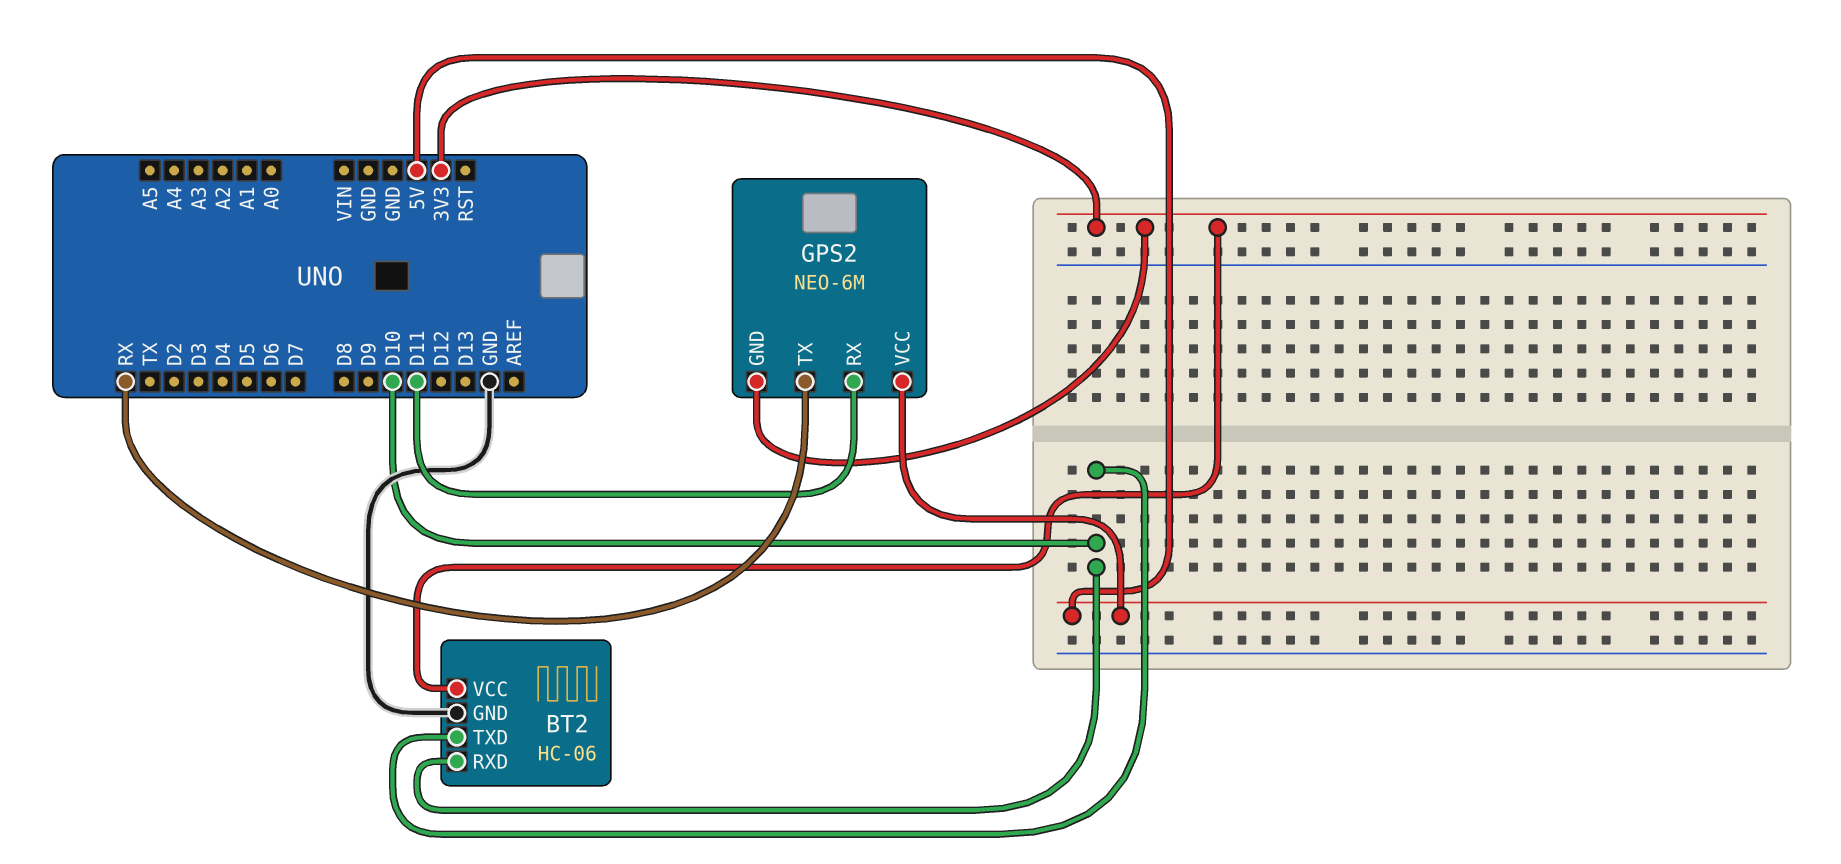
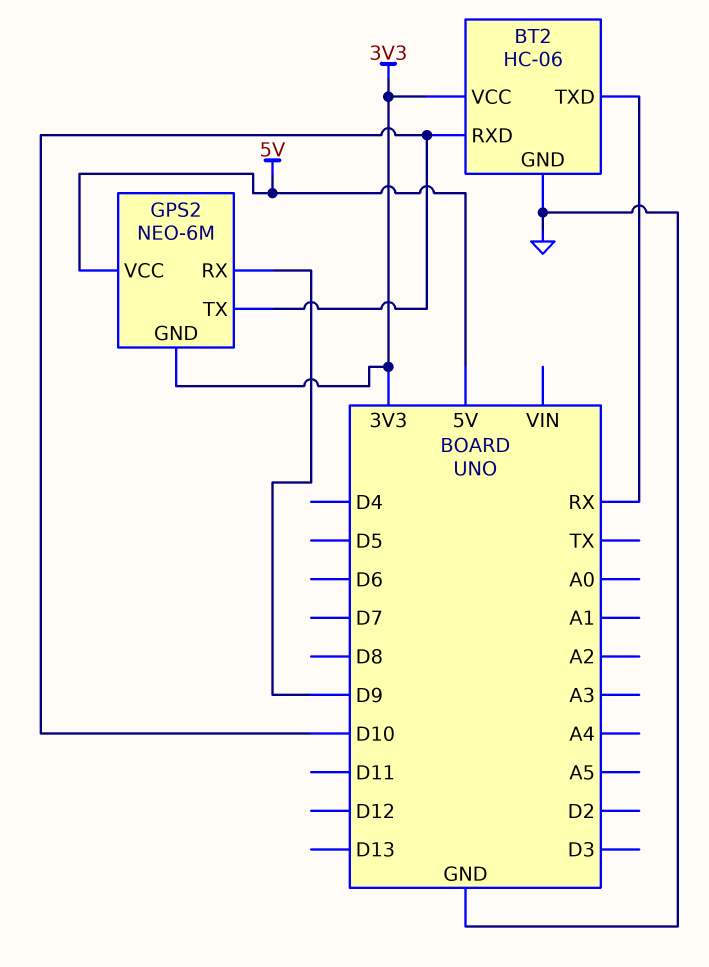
BT2 pin TXD: D10 -> RX
GPS2 pin RX: D11 -> D9
GPS2 pin TX: RX -> D10

